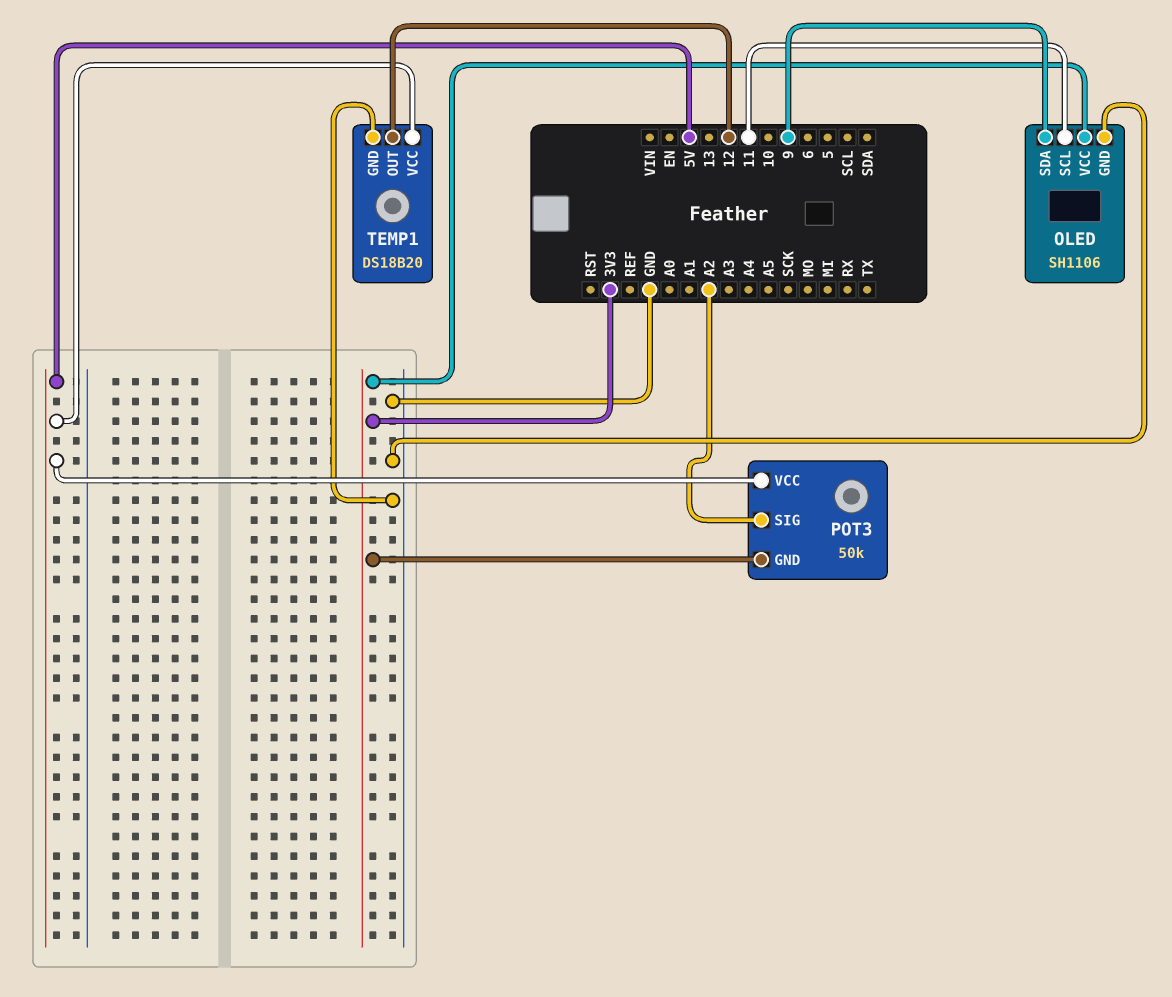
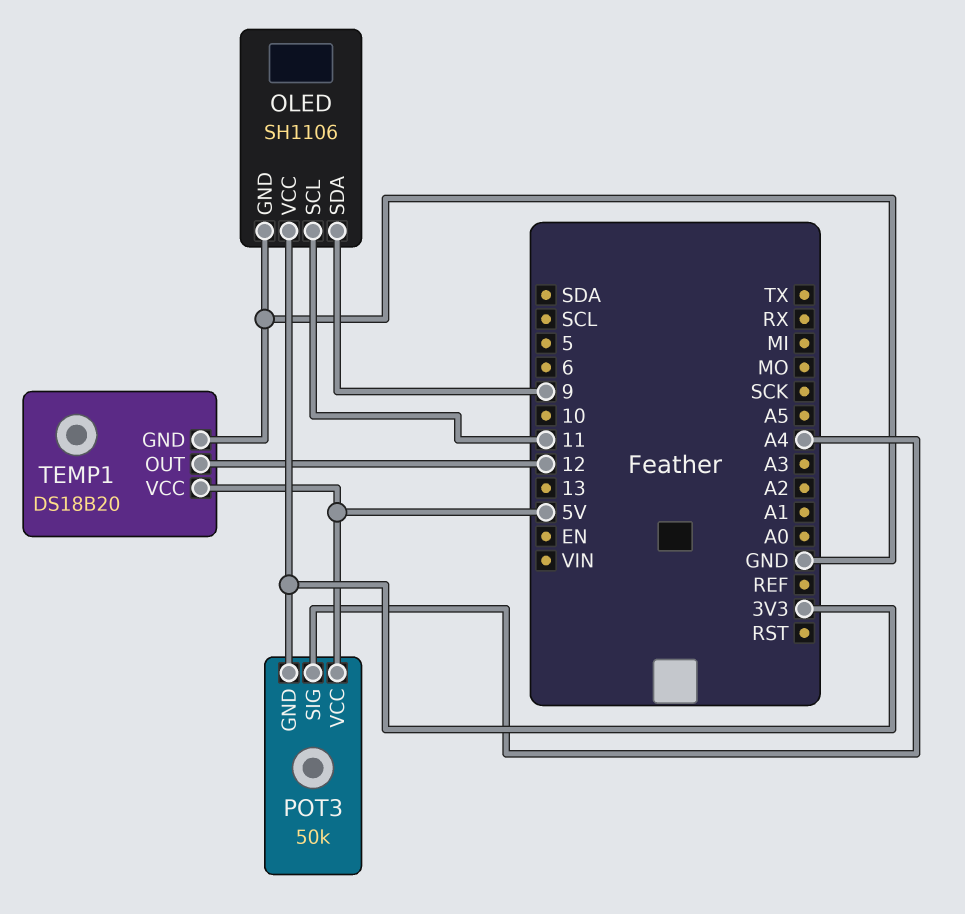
POT3 pin SIG: A2 -> A4

